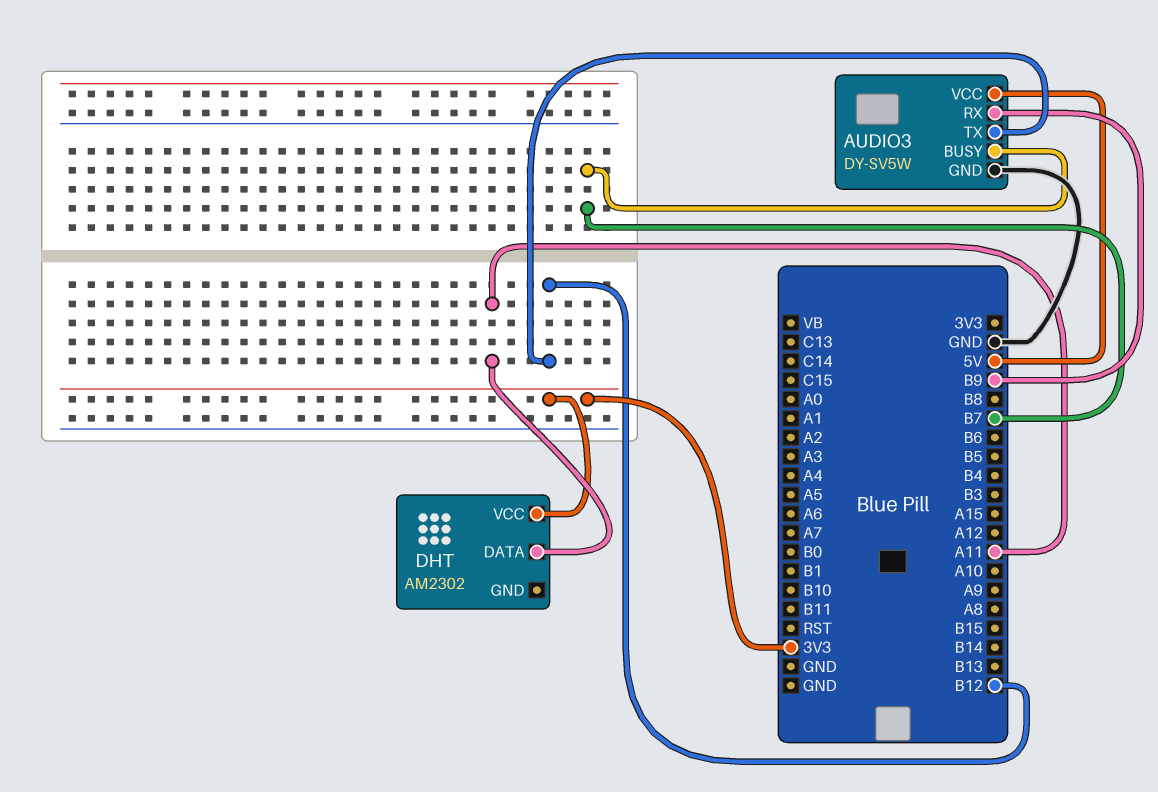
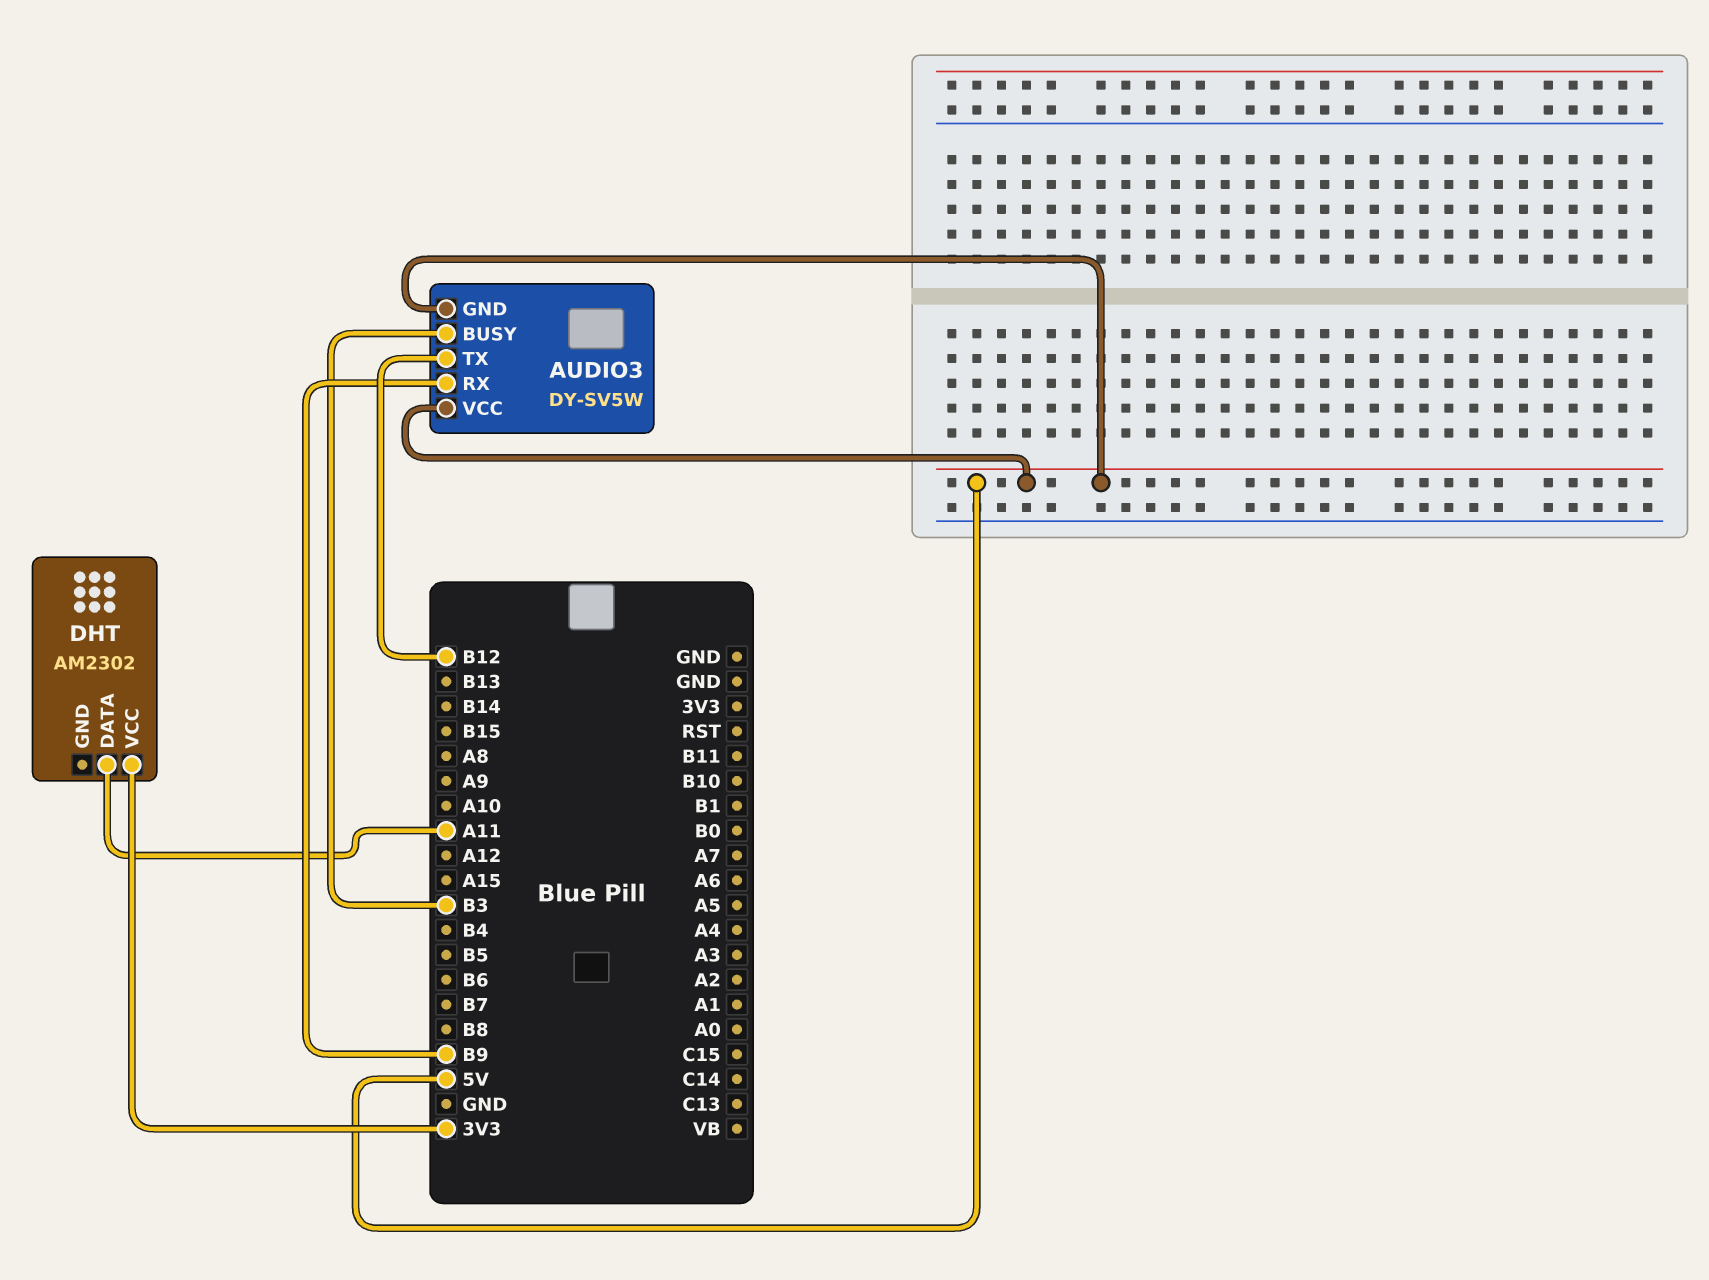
AUDIO3 pin BUSY: B7 -> B3
AUDIO3 pin GND: GND -> 5V

